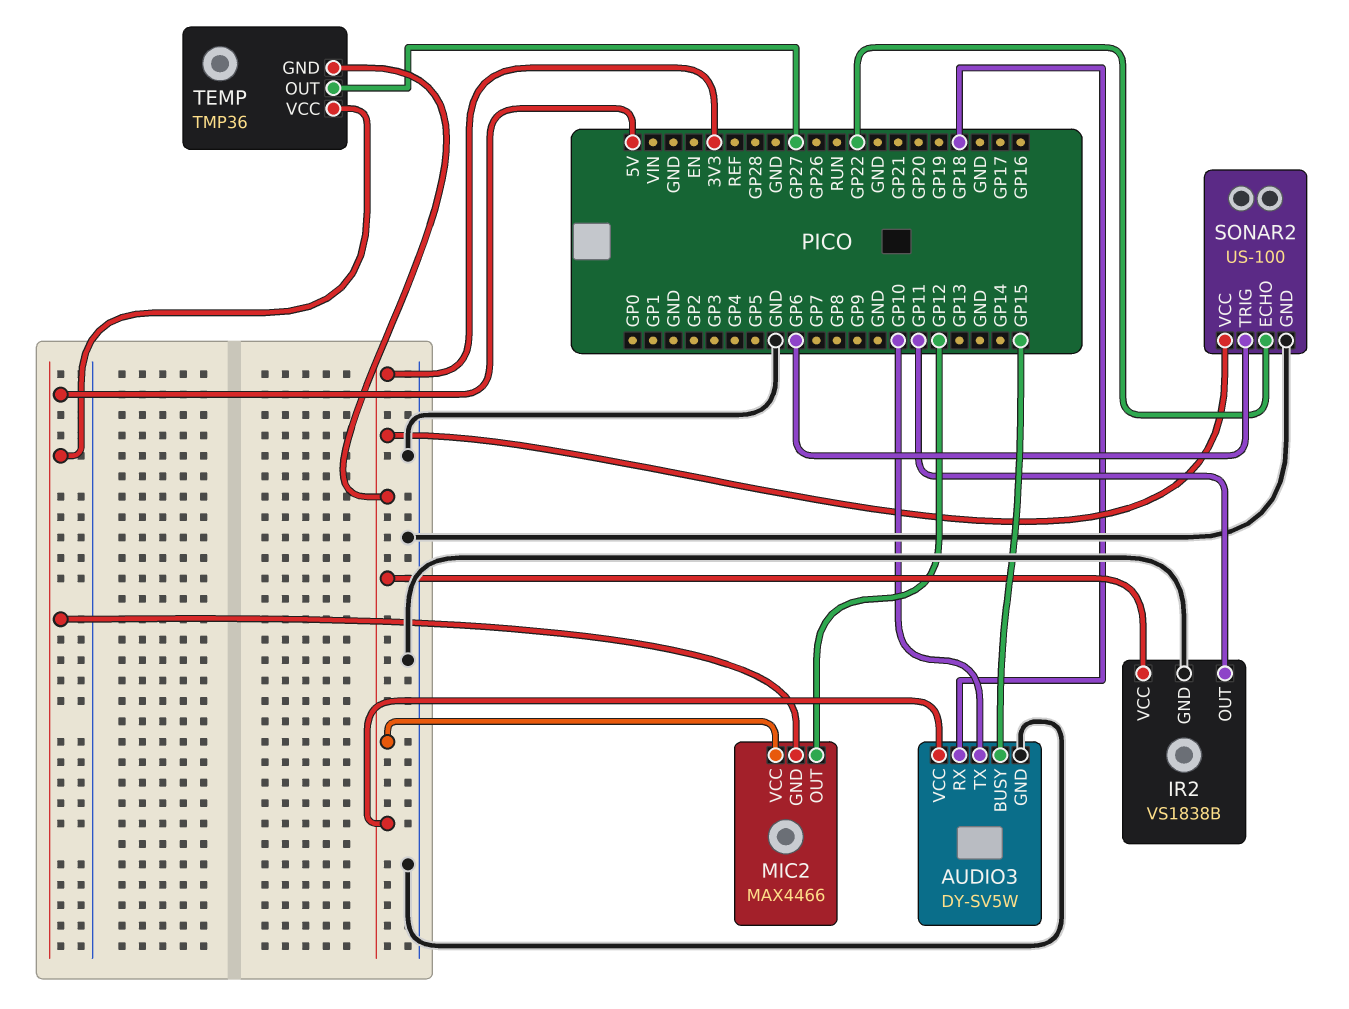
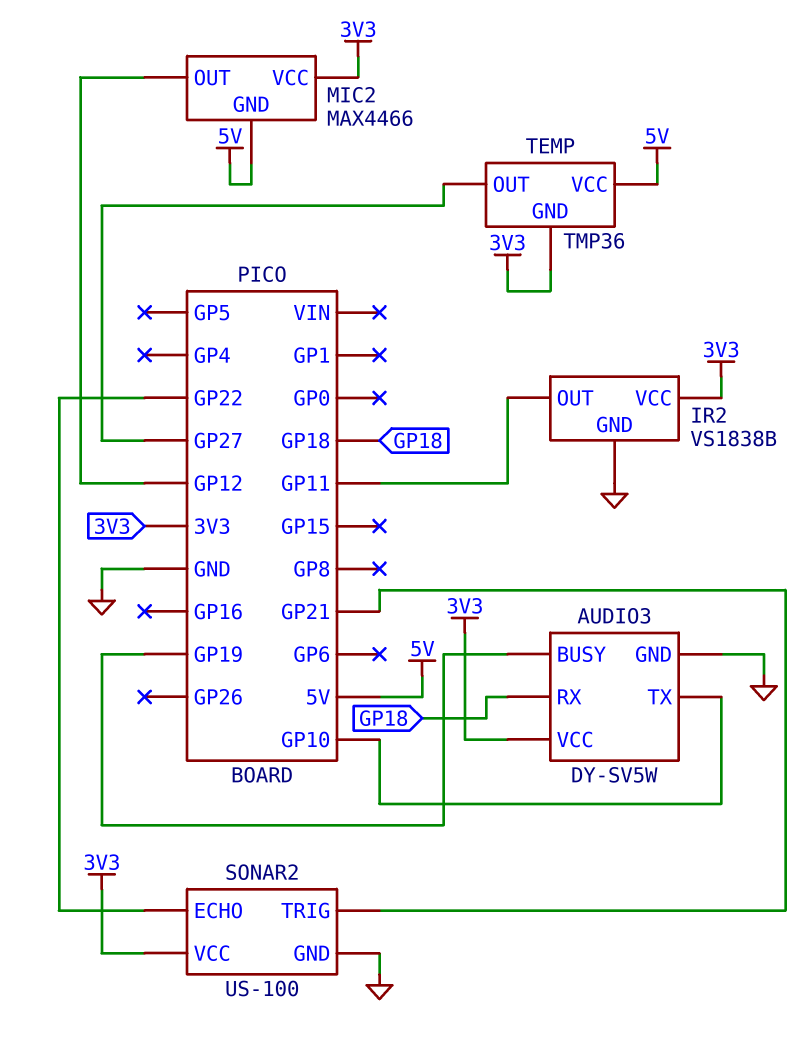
AUDIO3 pin BUSY: GP15 -> GP19
SONAR2 pin TRIG: GP6 -> GP21

